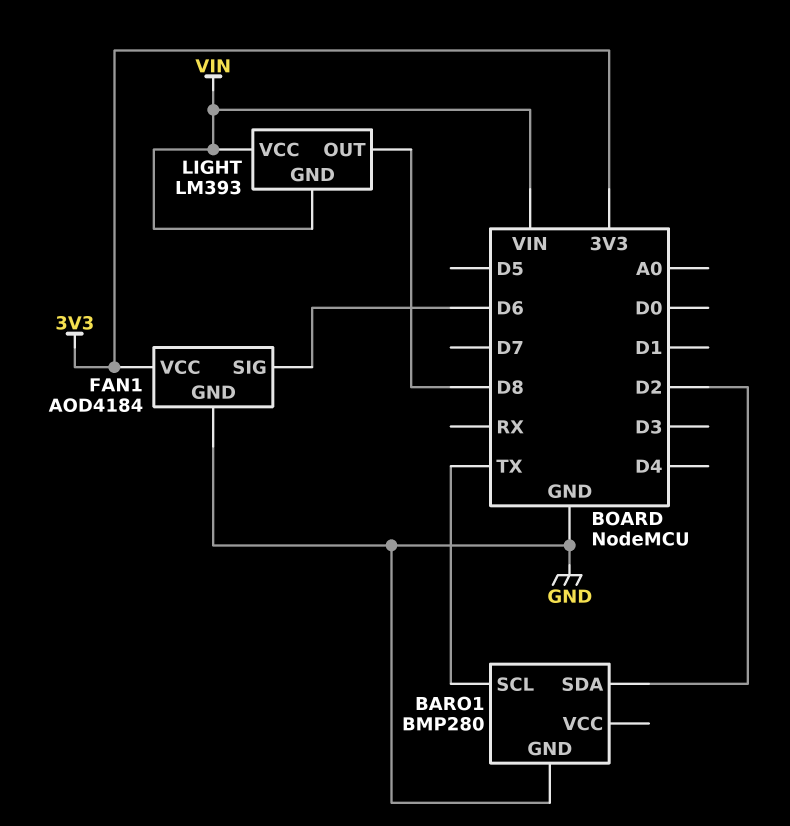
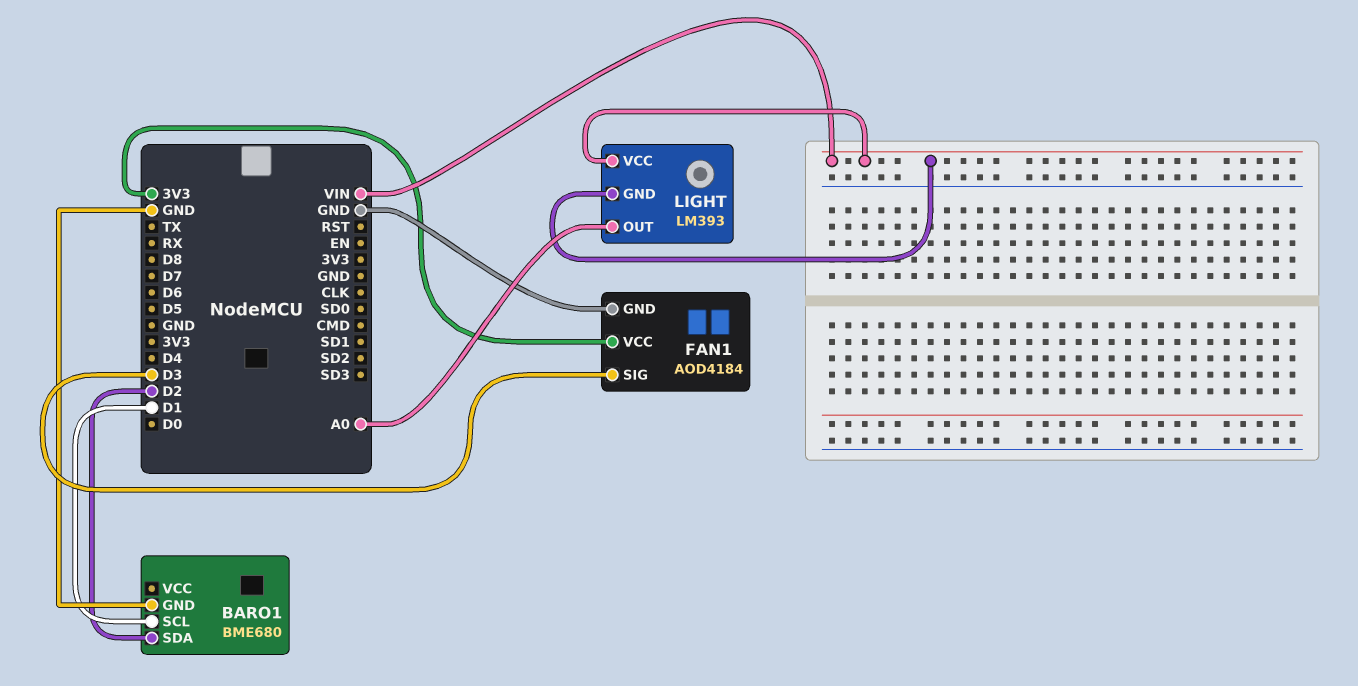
BARO1: BMP280 -> BME680
BARO1 pin SCL: TX -> D1
FAN1 pin SIG: D6 -> D3
LIGHT pin OUT: D8 -> A0

